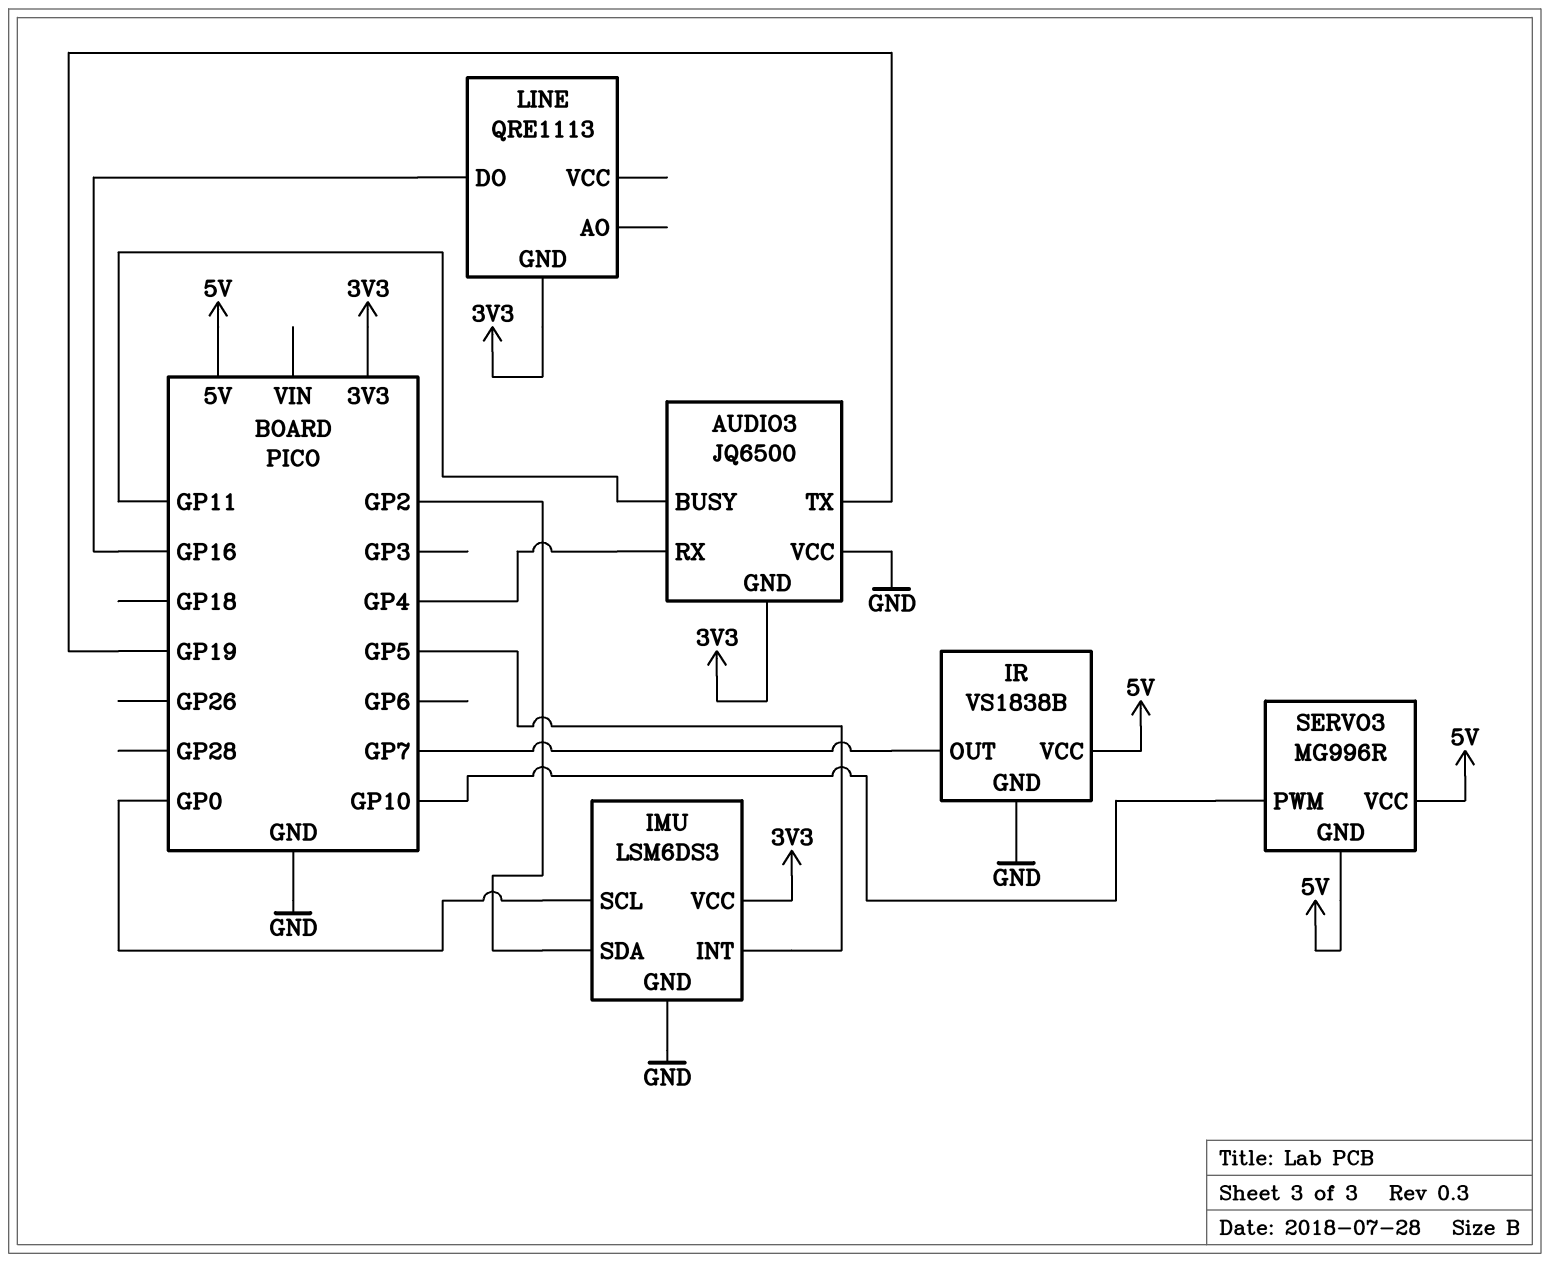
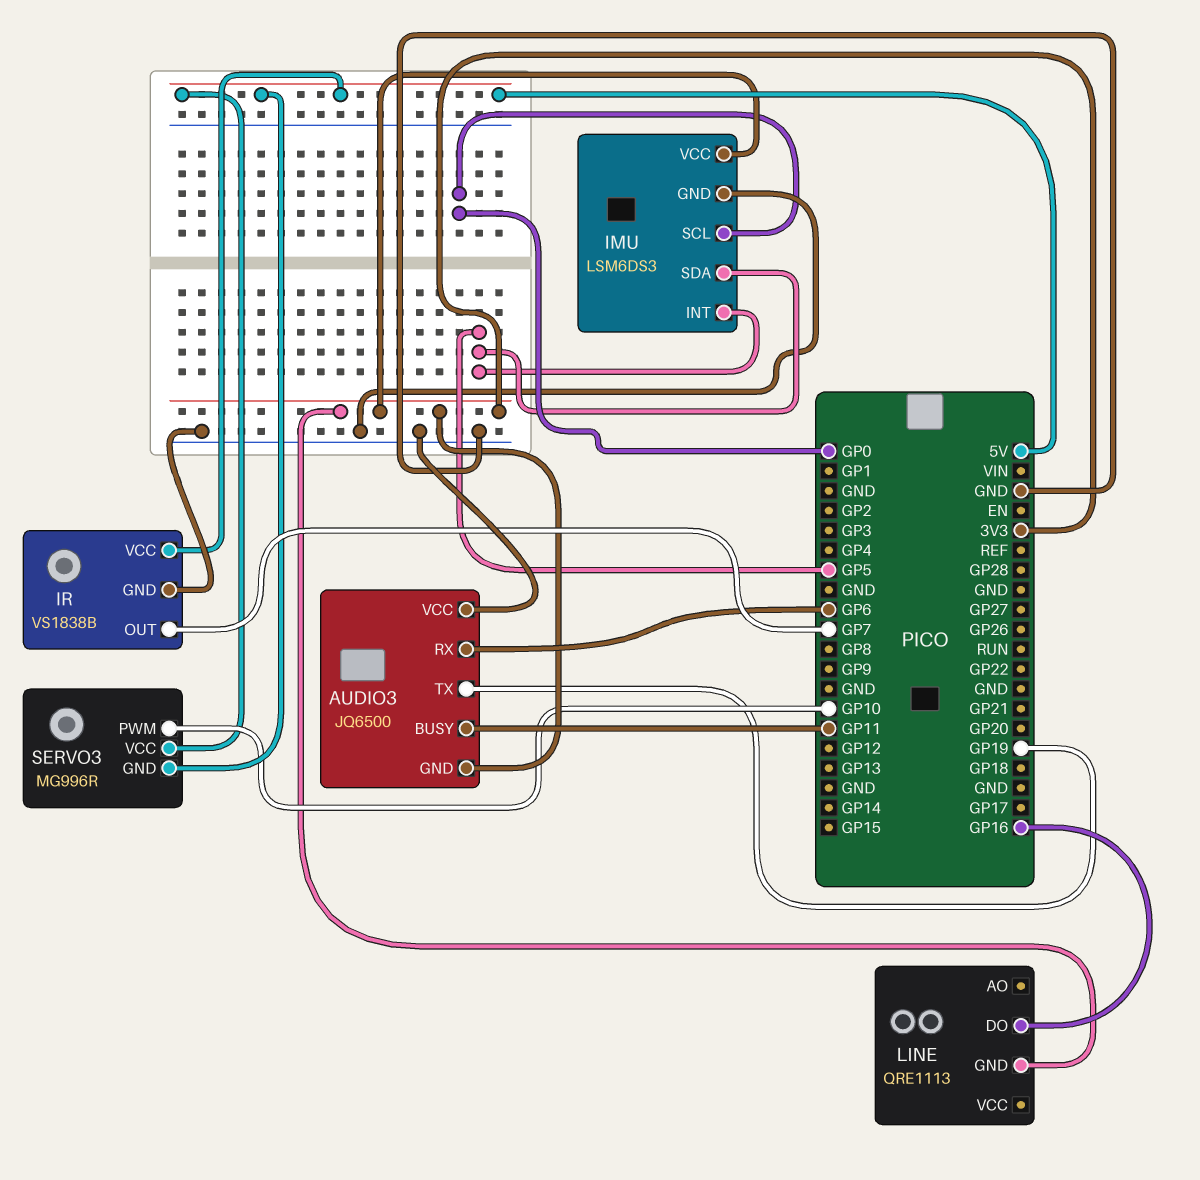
AUDIO3 pin RX: GP4 -> GP6
IMU pin SDA: GP2 -> GP5

